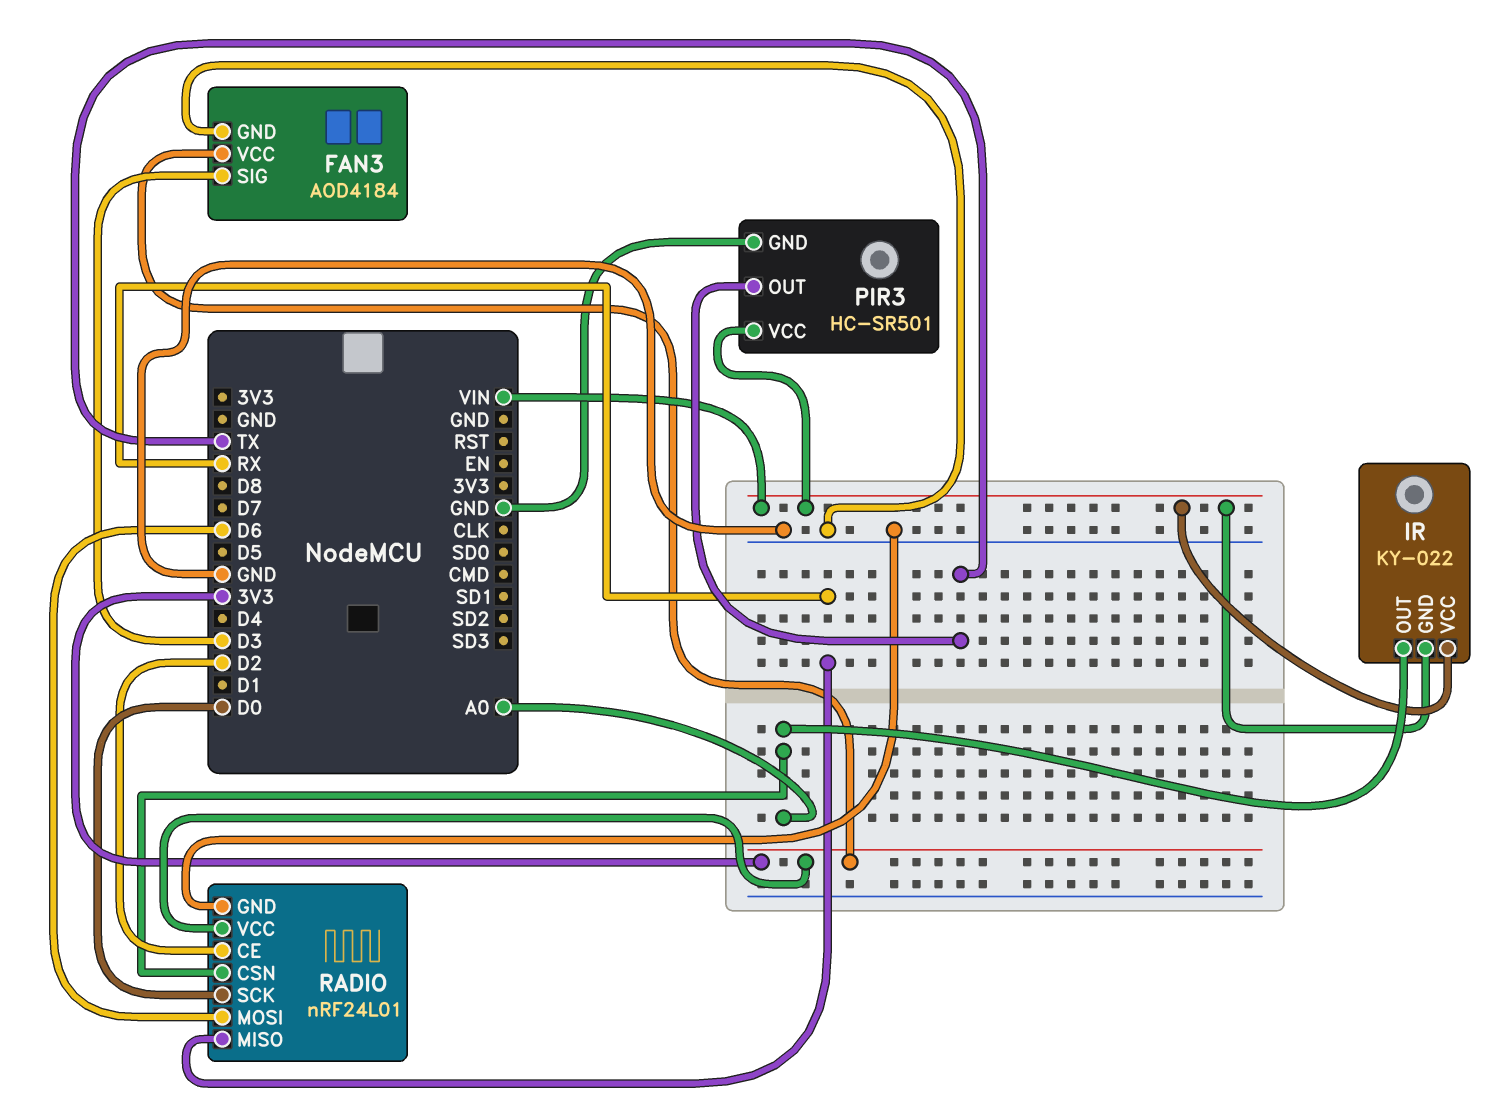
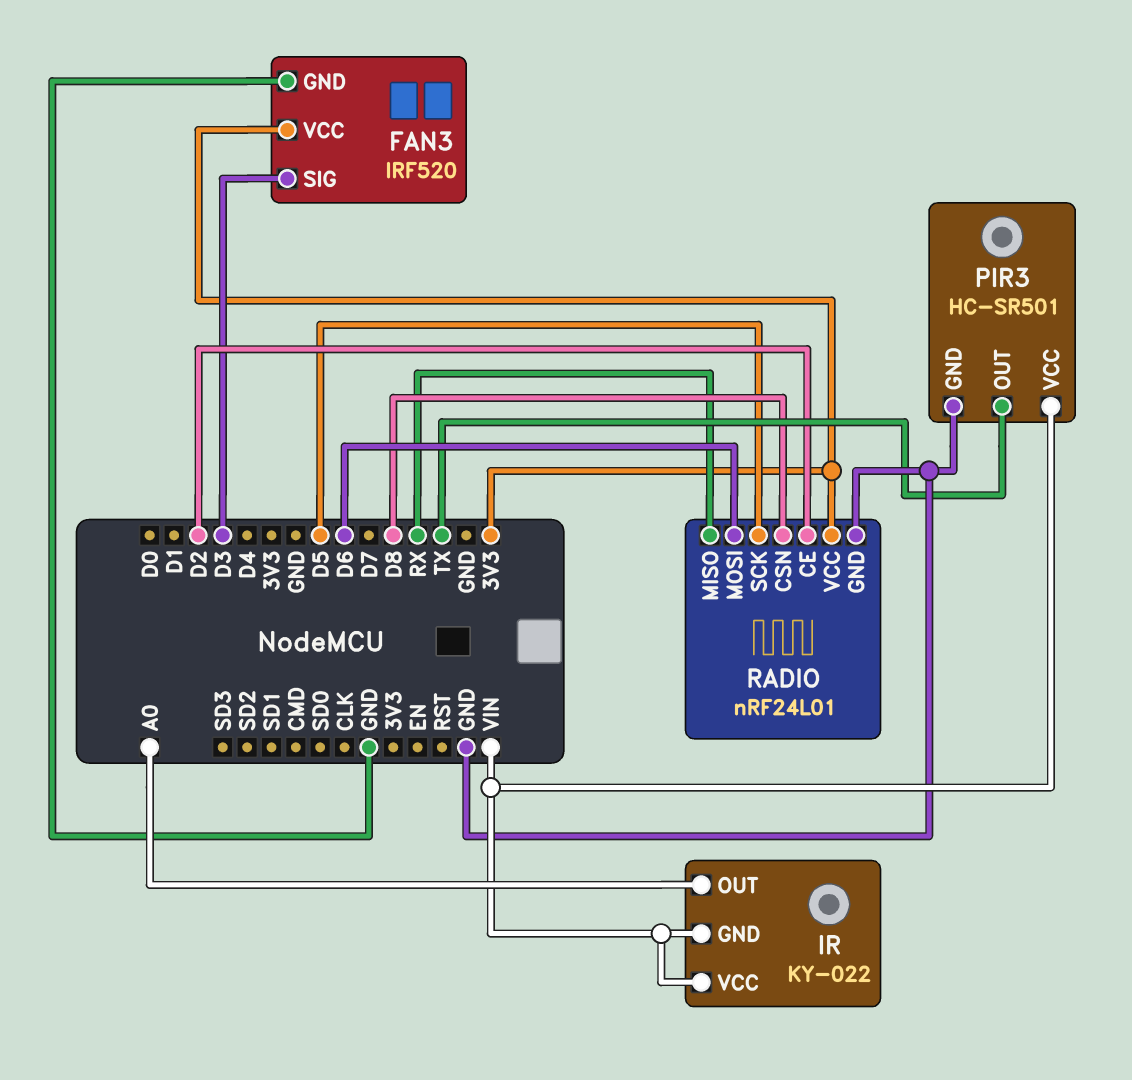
FAN3: AOD4184 -> IRF520
RADIO pin CSN: A0 -> D8
RADIO pin SCK: D0 -> D5

